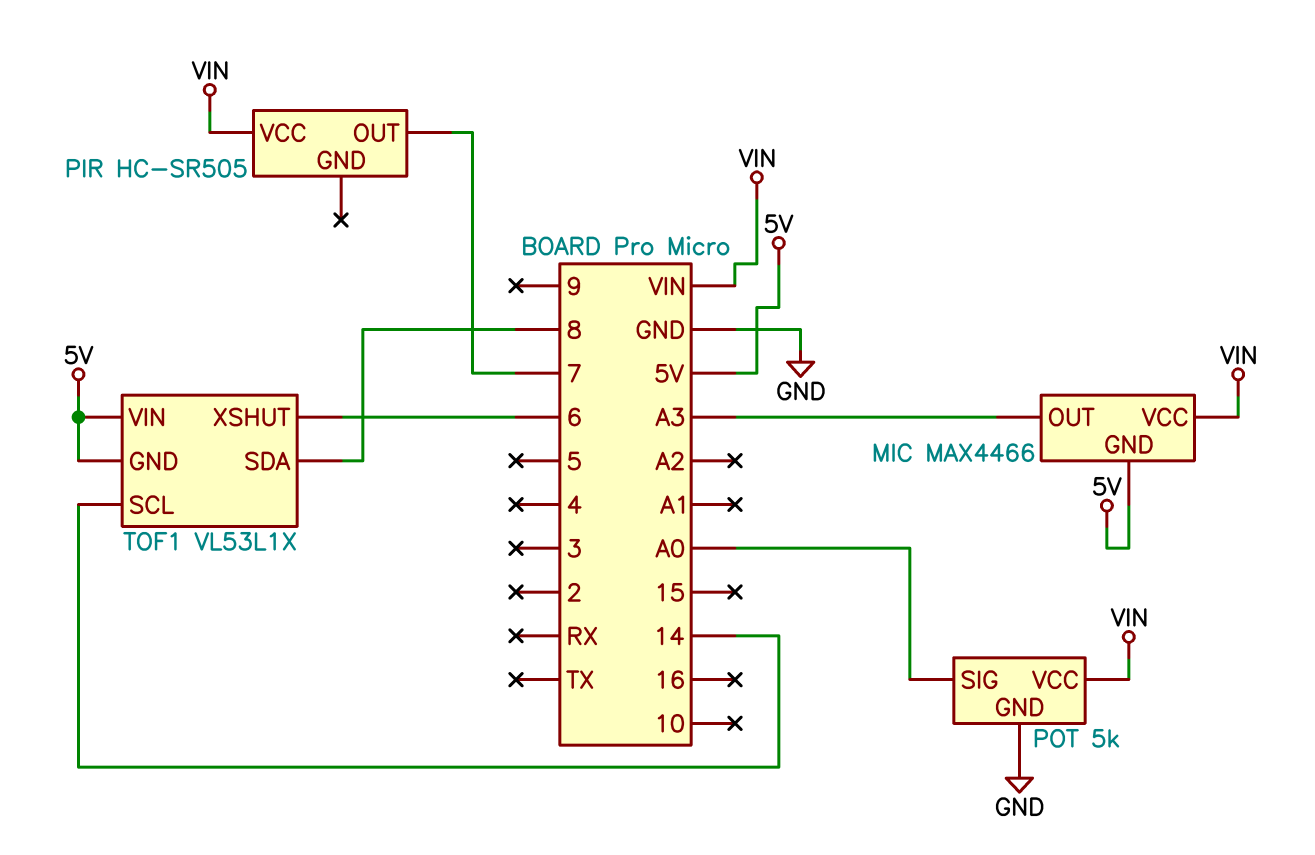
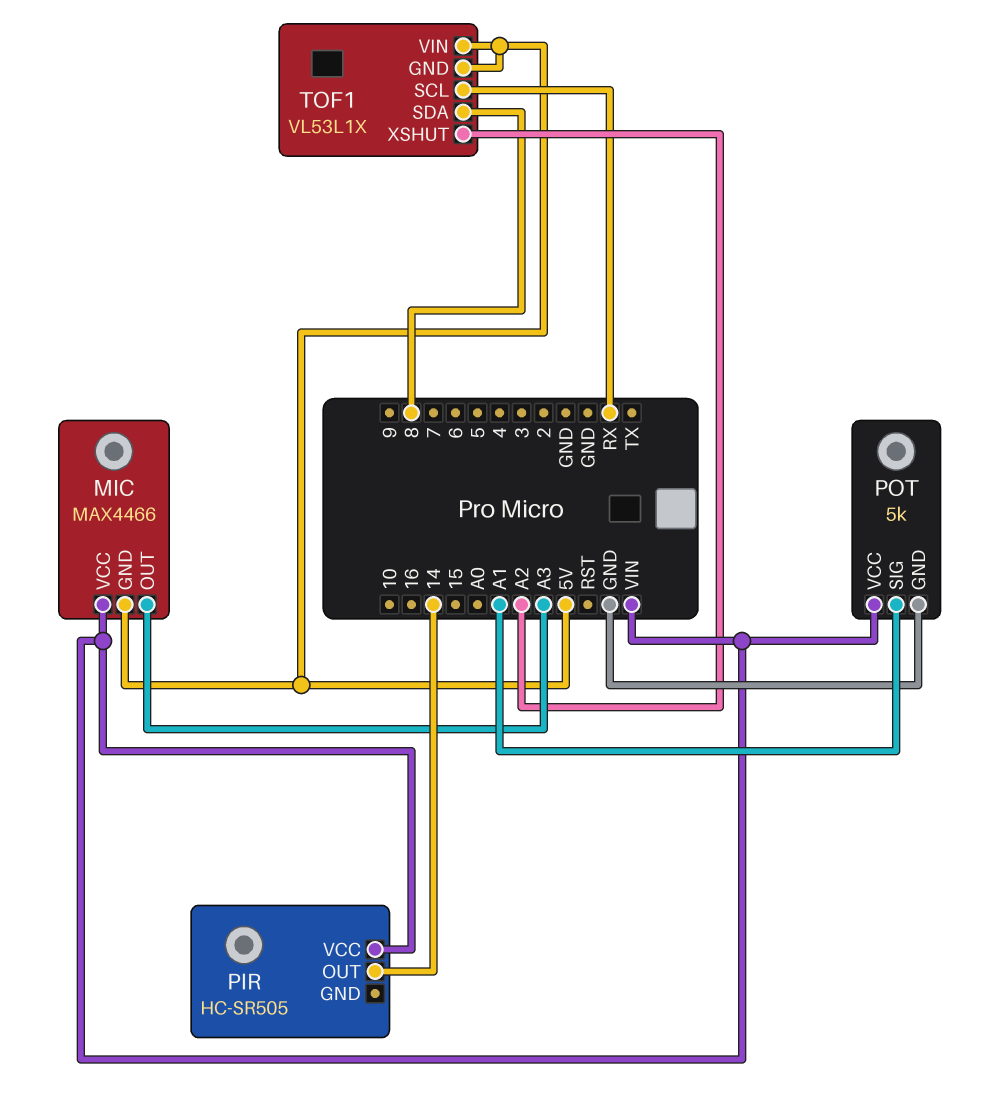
PIR pin OUT: 7 -> 14
POT pin SIG: A0 -> A1
TOF1 pin SCL: 14 -> RX
TOF1 pin XSHUT: 6 -> A2

